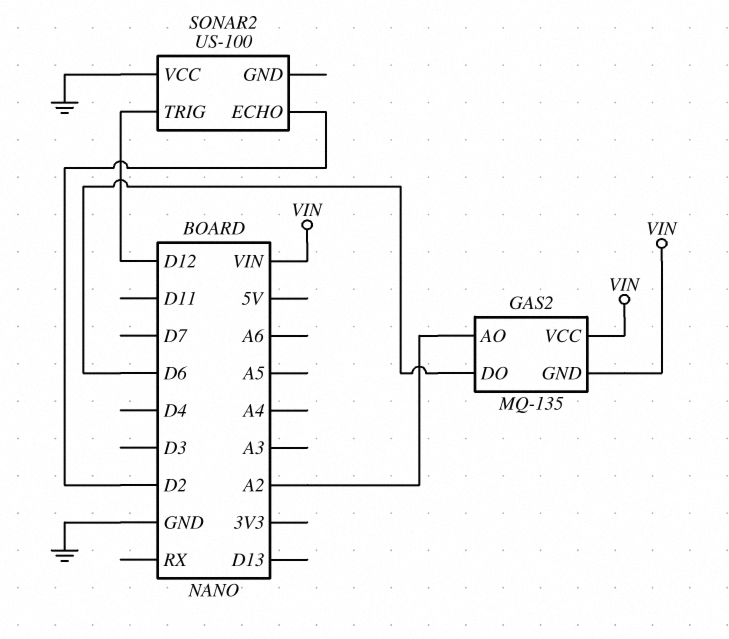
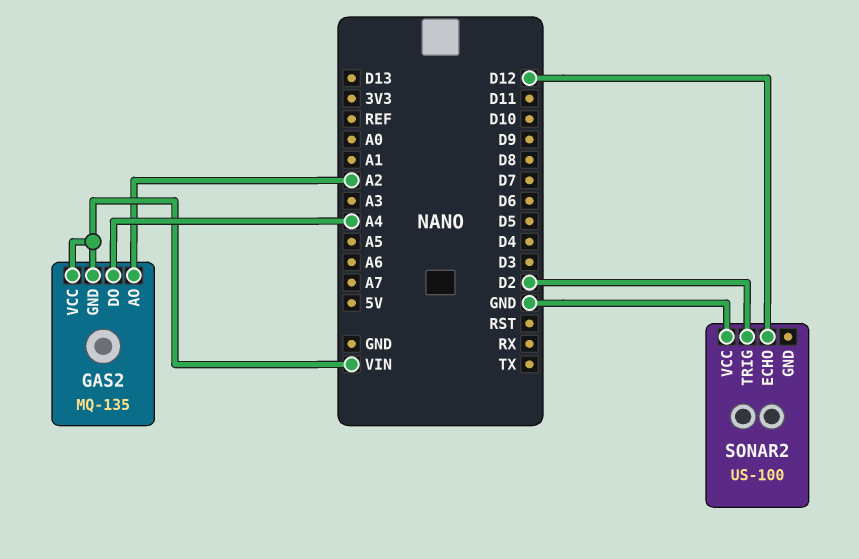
GAS2 pin DO: D6 -> A4
SONAR2 pin ECHO: D2 -> D12
SONAR2 pin TRIG: D12 -> D2

